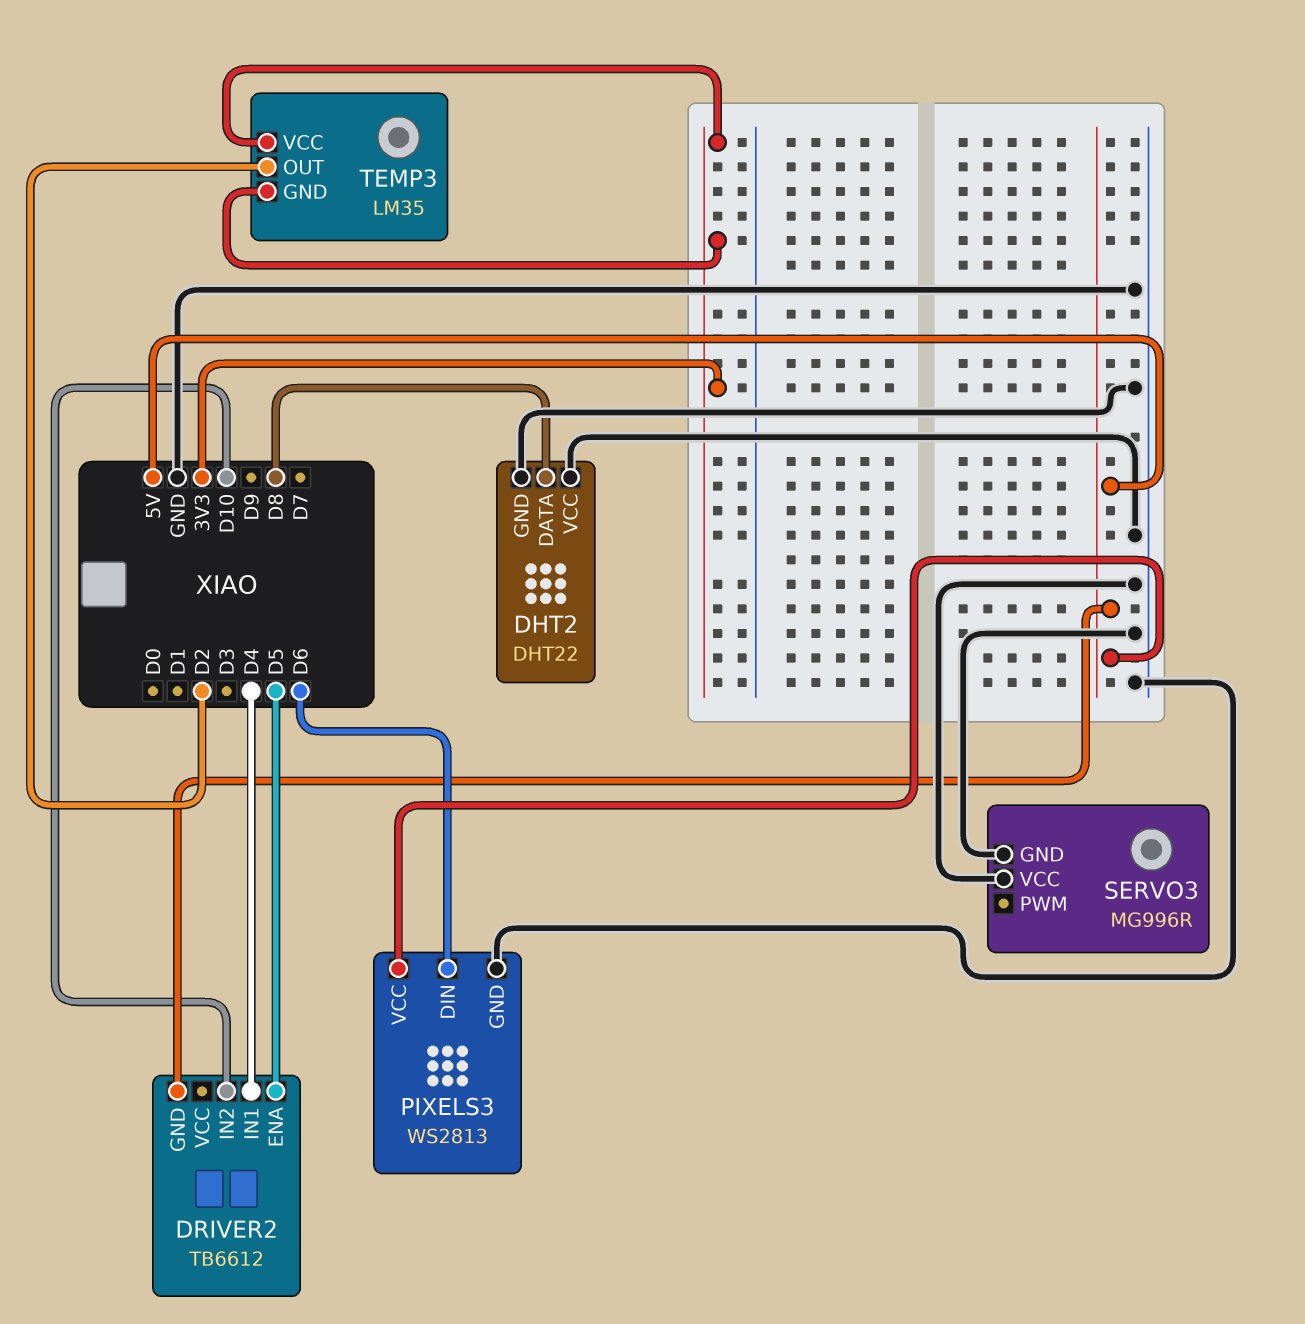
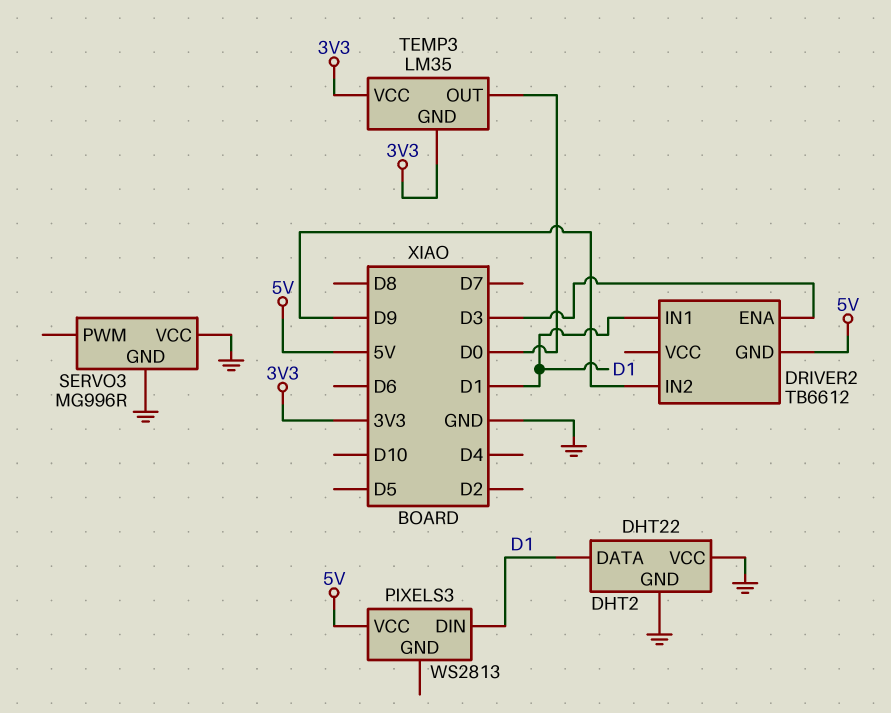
DHT2 pin DATA: D8 -> D1
DRIVER2 pin ENA: D5 -> D3
DRIVER2 pin IN1: D4 -> D1
DRIVER2 pin IN2: D10 -> D9
PIXELS3 pin DIN: D6 -> D1
PIXELS3 pin GND: GND -> none
TEMP3 pin OUT: D2 -> D0

